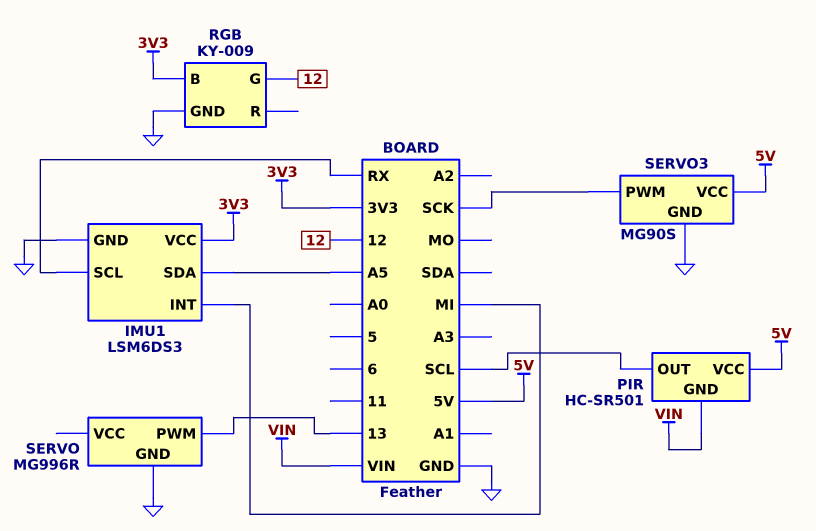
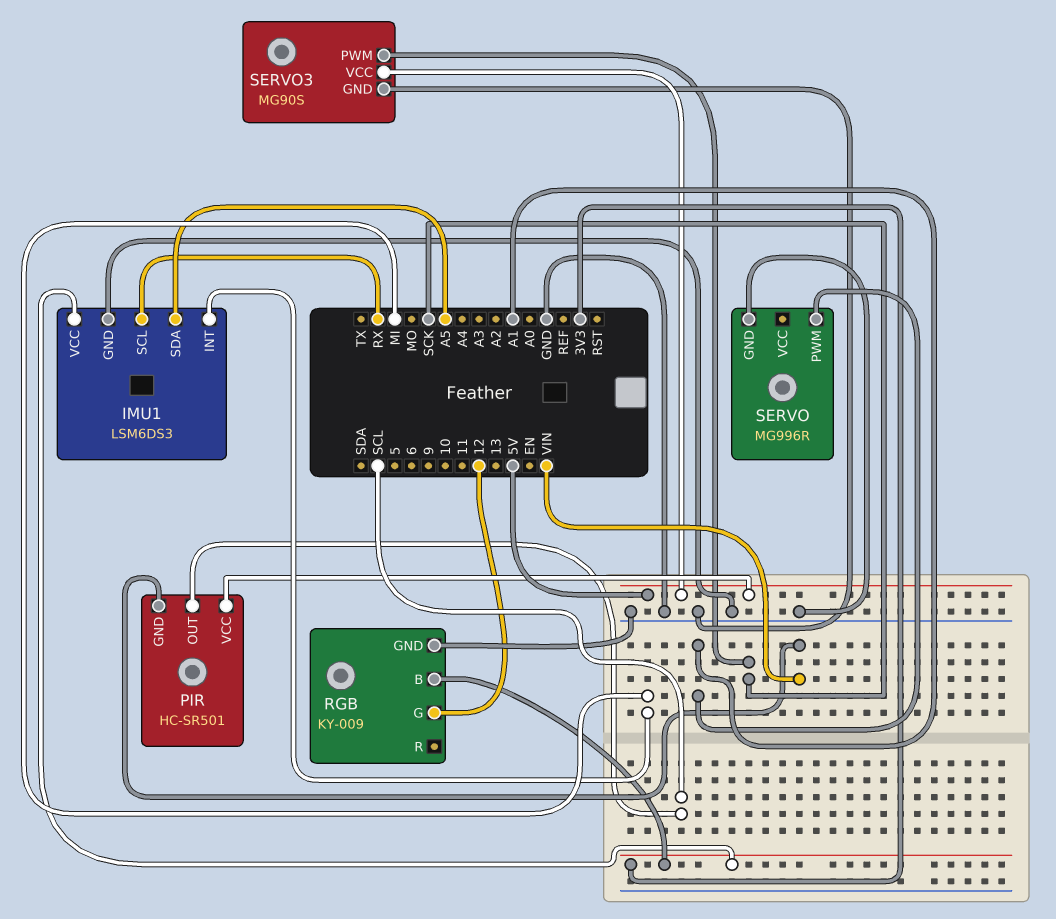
SERVO pin PWM: 13 -> A1

